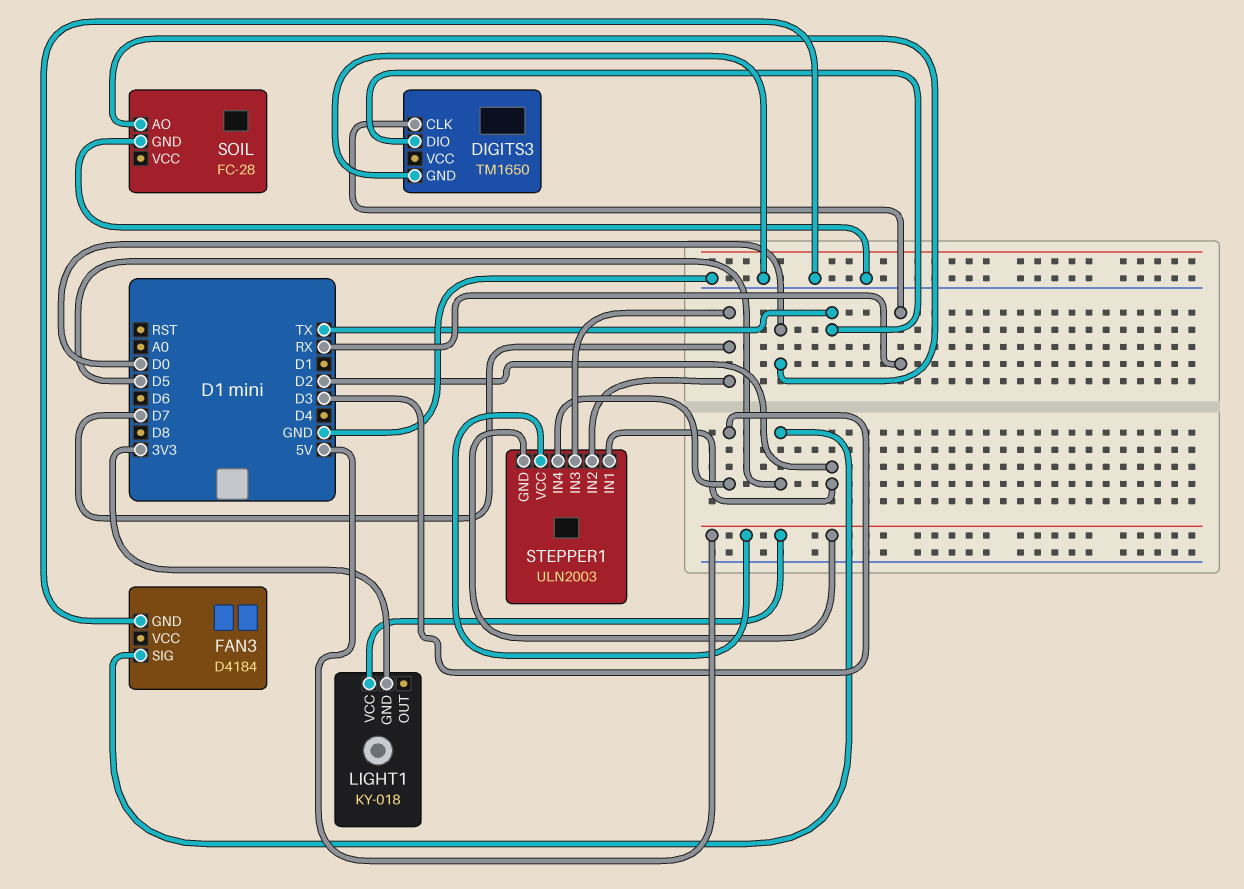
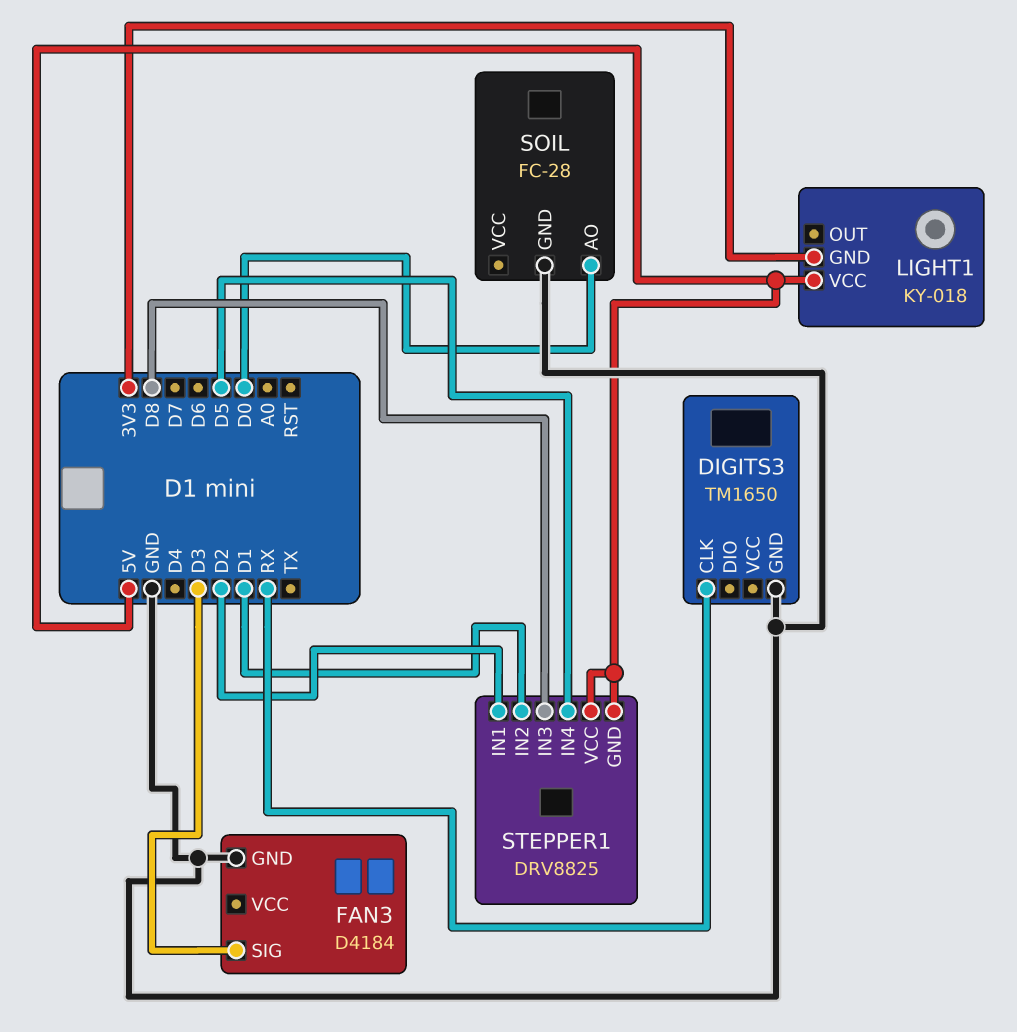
DIGITS3 pin DIO: TX -> none
FAN3 pin SIG: D5 -> D3
STEPPER1: ULN2003 -> DRV8825
STEPPER1 pin IN2: D7 -> D1
STEPPER1 pin IN3: D7 -> D8
STEPPER1 pin IN4: D3 -> D5

